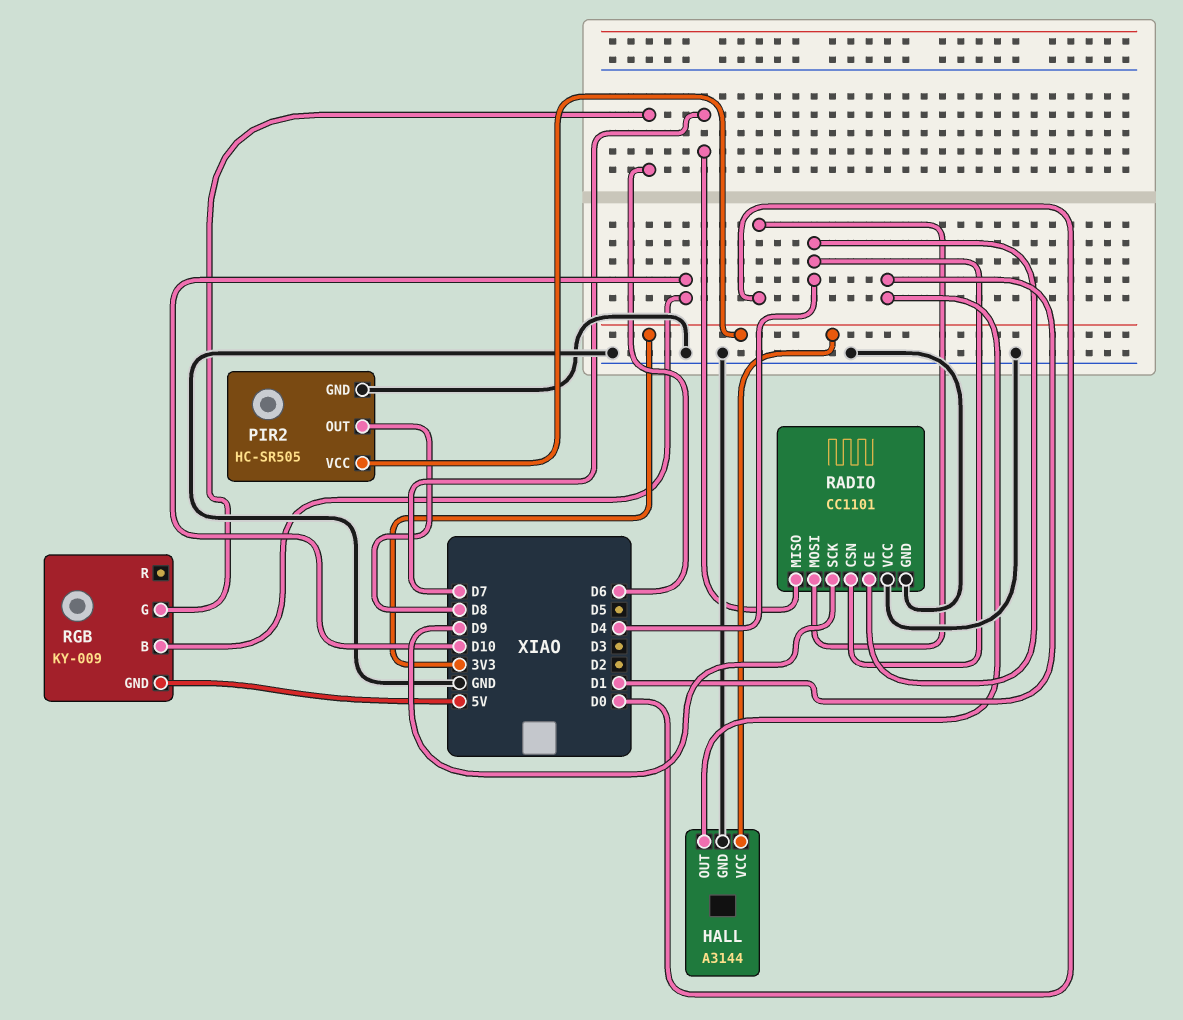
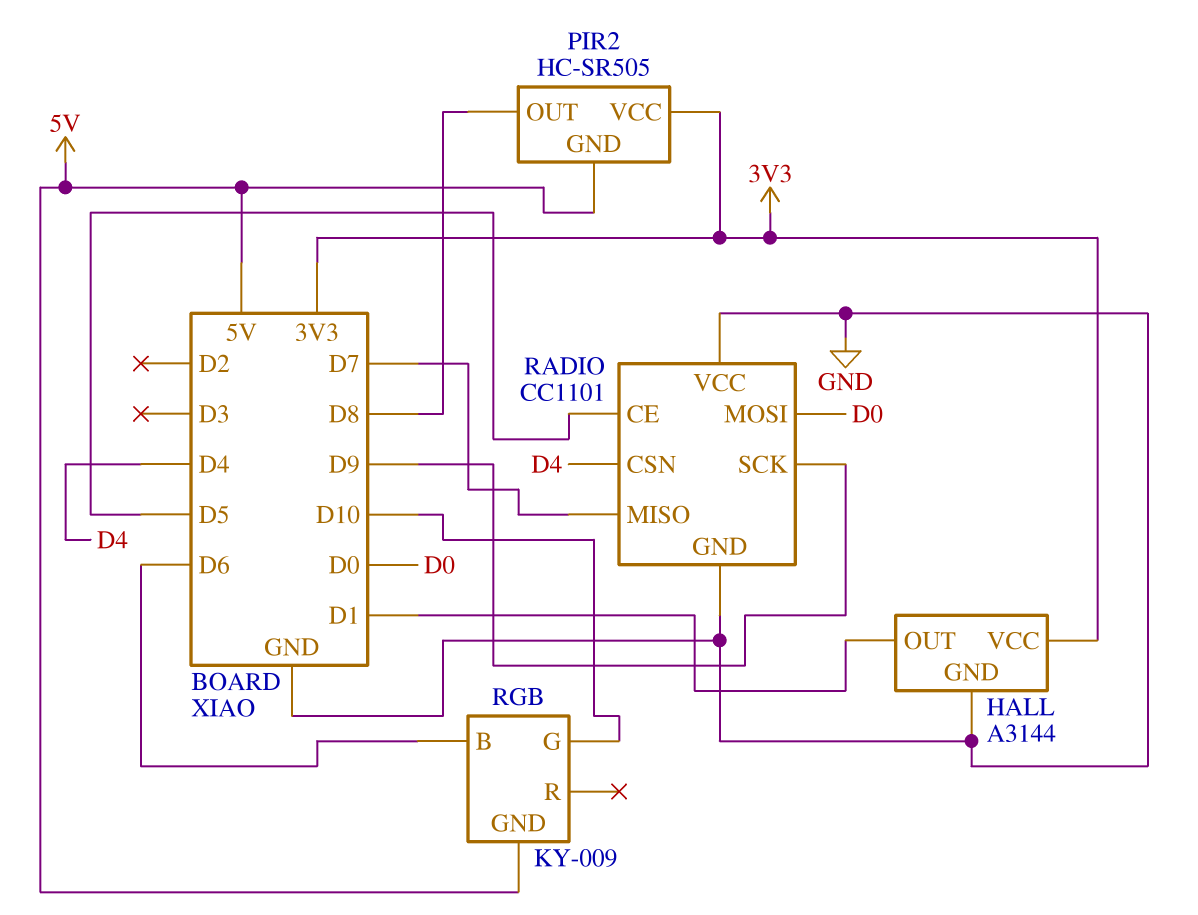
PIR2 pin GND: GND -> 5V
RADIO pin CE: D4 -> D5
RGB pin B: D10 -> D6
RGB pin G: D6 -> D10

